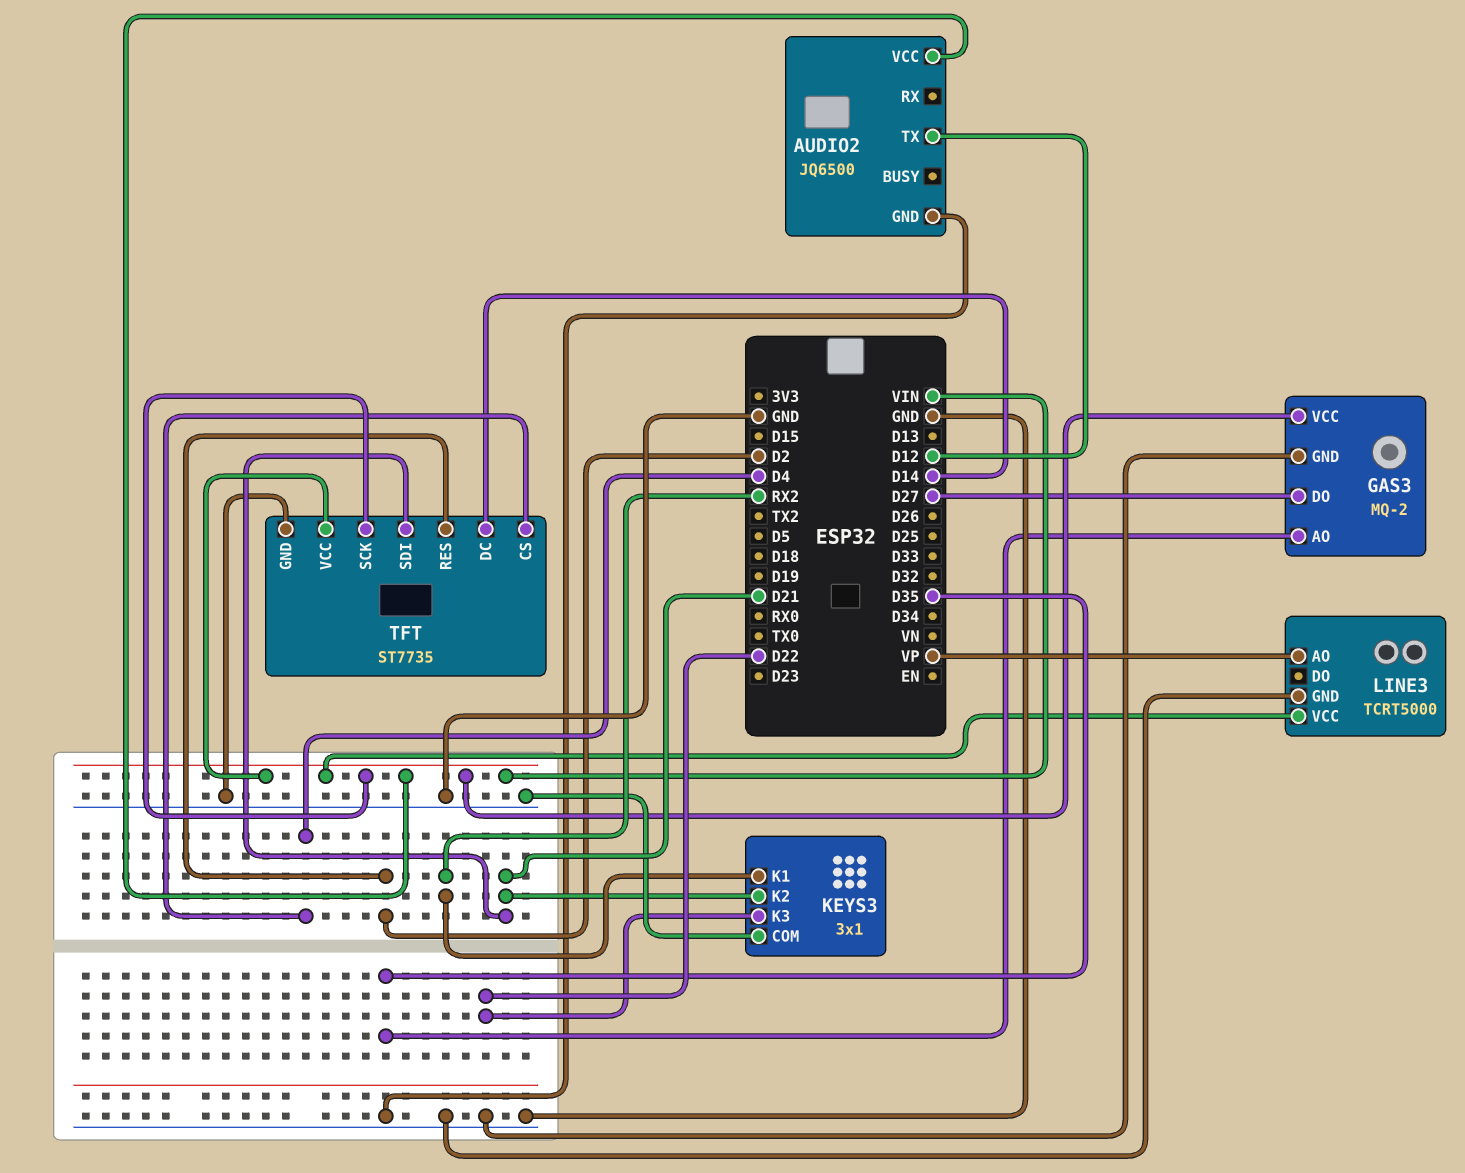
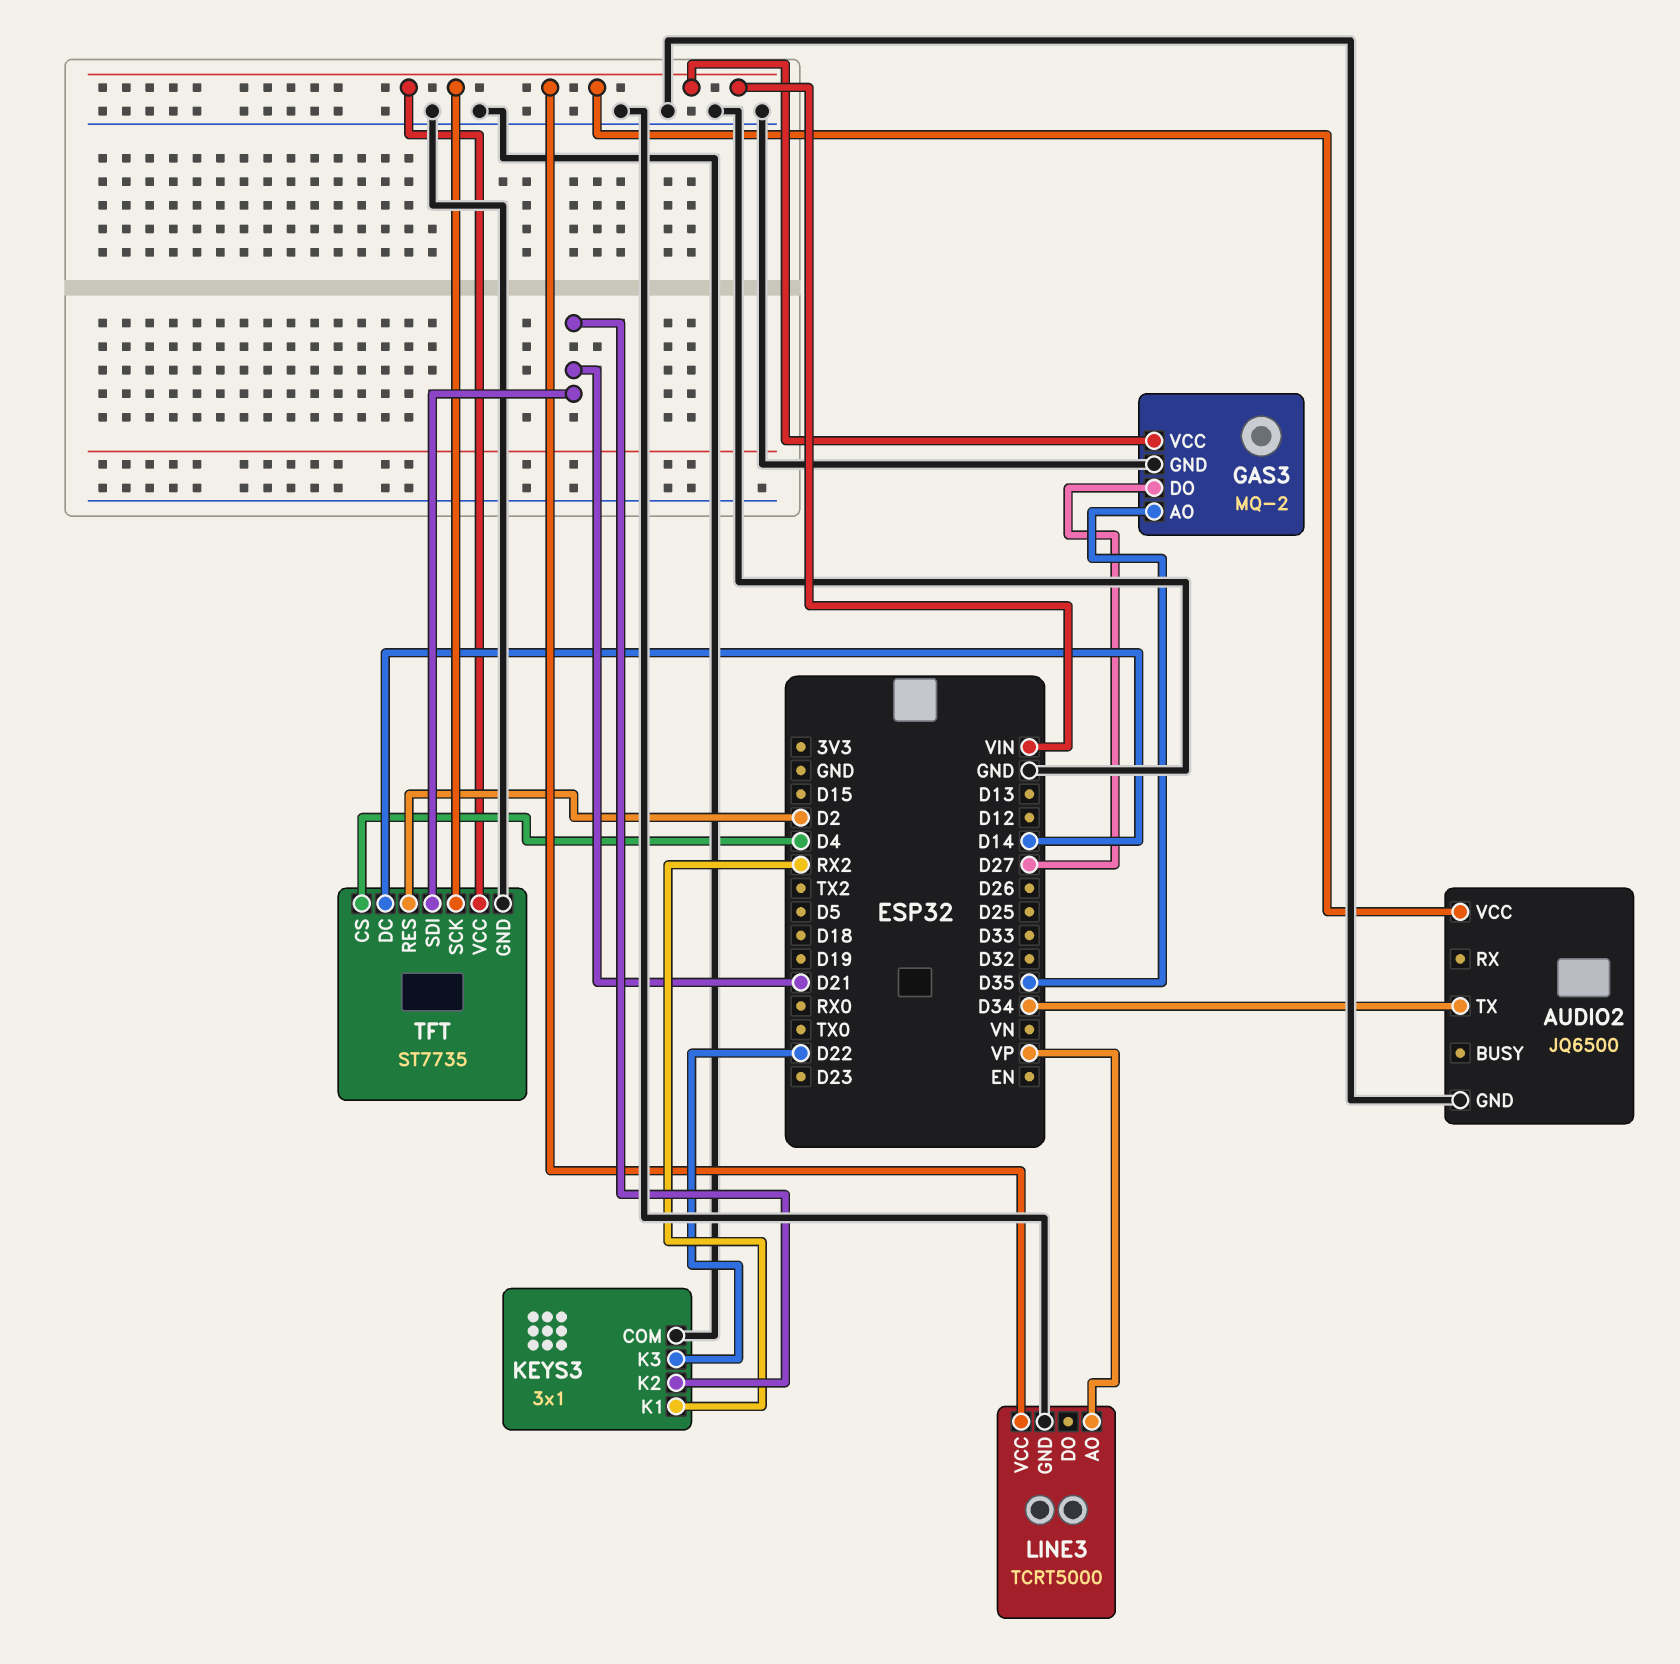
AUDIO2 pin TX: D12 -> D34

